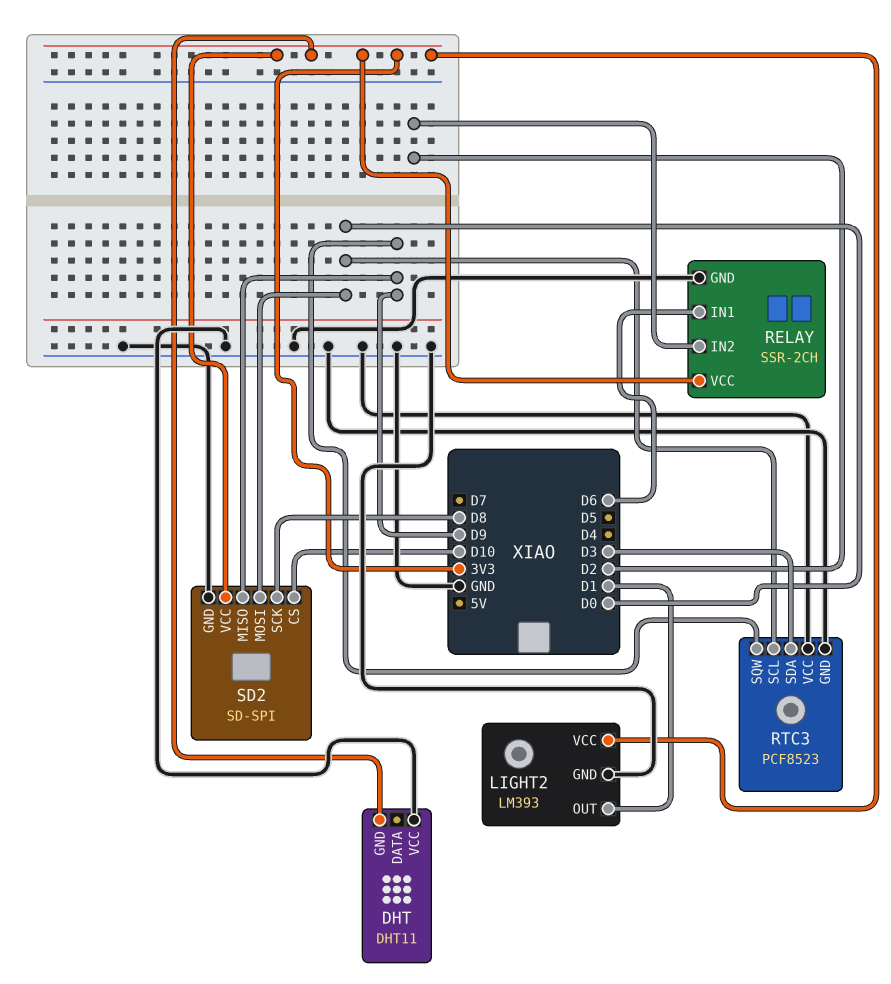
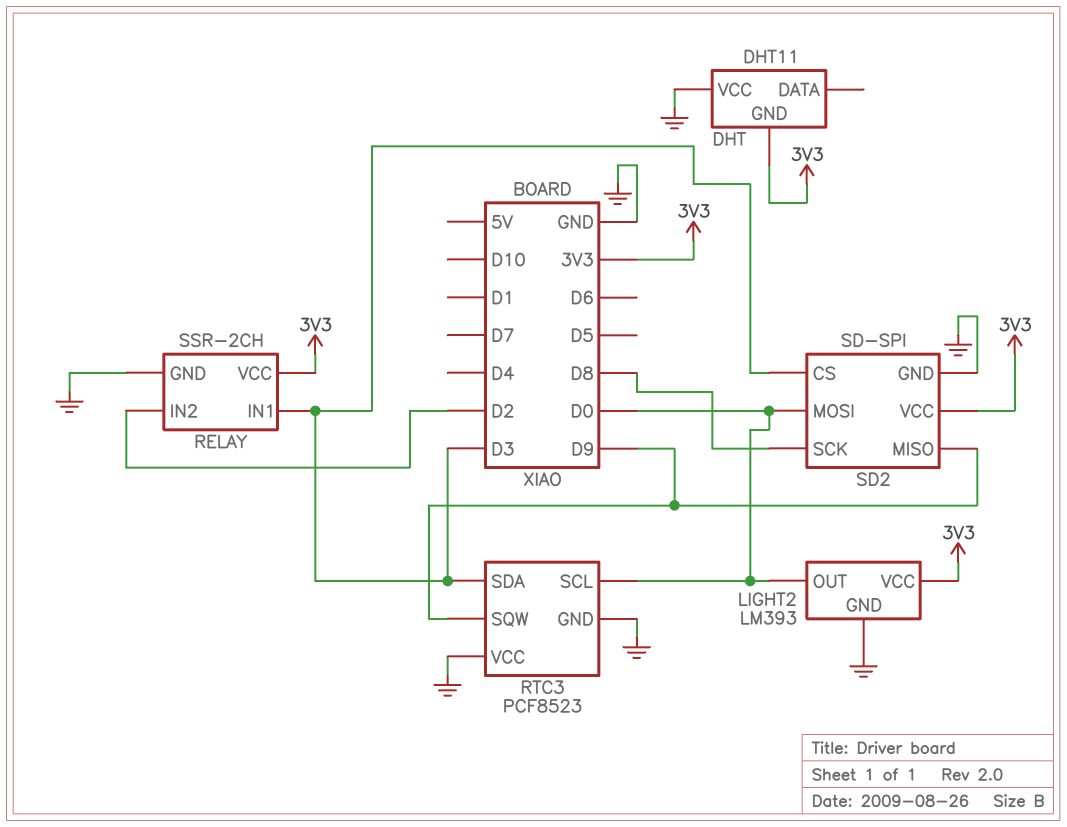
LIGHT2 pin OUT: D1 -> D0
RELAY pin IN1: D6 -> D3
SD2 pin CS: D10 -> D3

